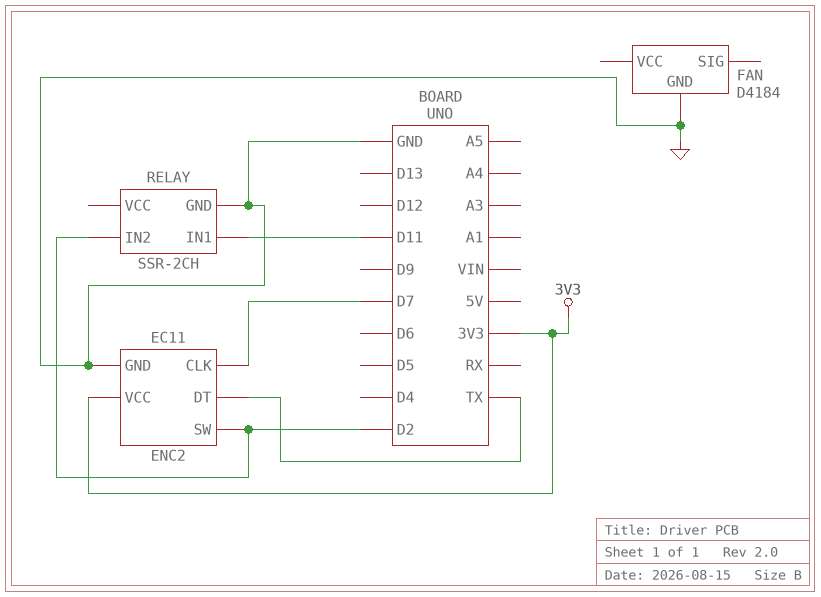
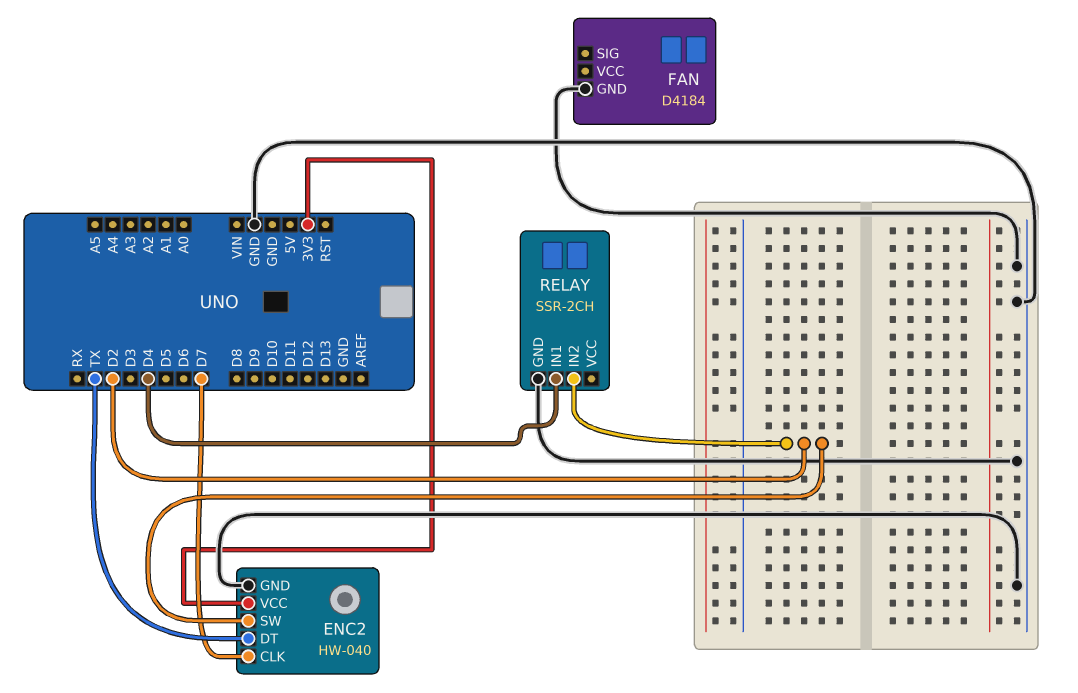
ENC2: EC11 -> HW-040
RELAY pin IN1: D11 -> D4

